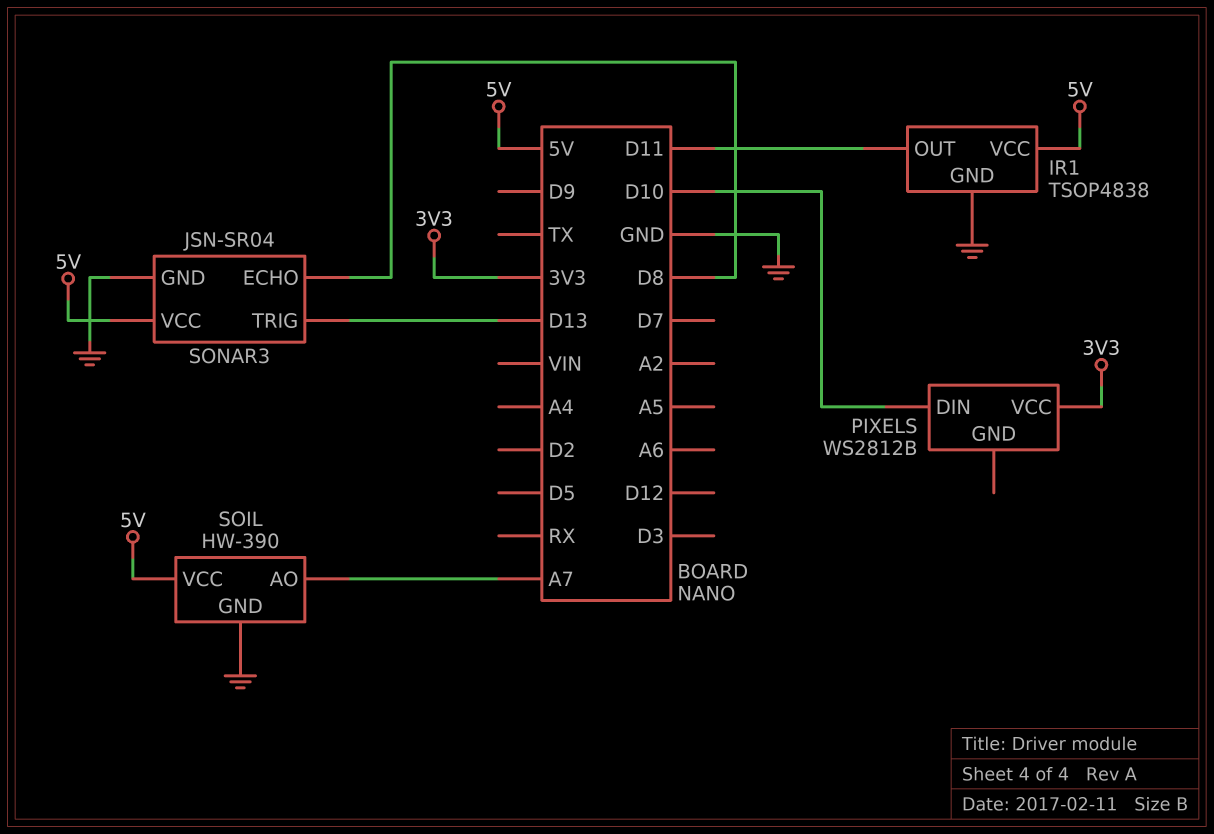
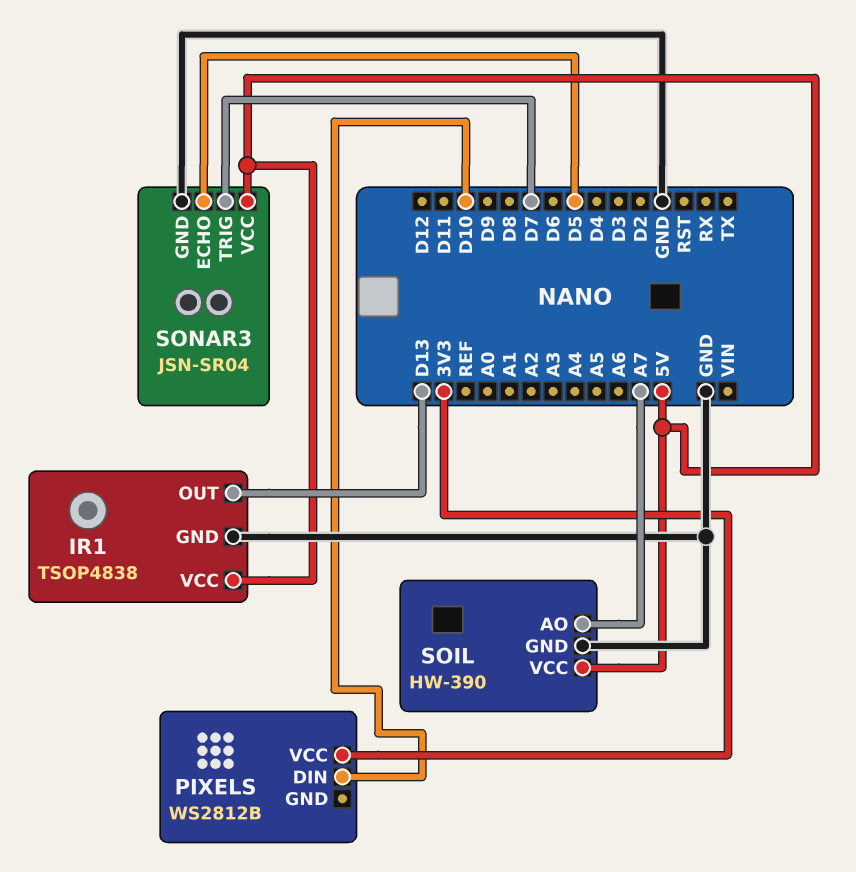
IR1 pin OUT: D11 -> D13
SONAR3 pin ECHO: D8 -> D5
SONAR3 pin TRIG: D13 -> D7

